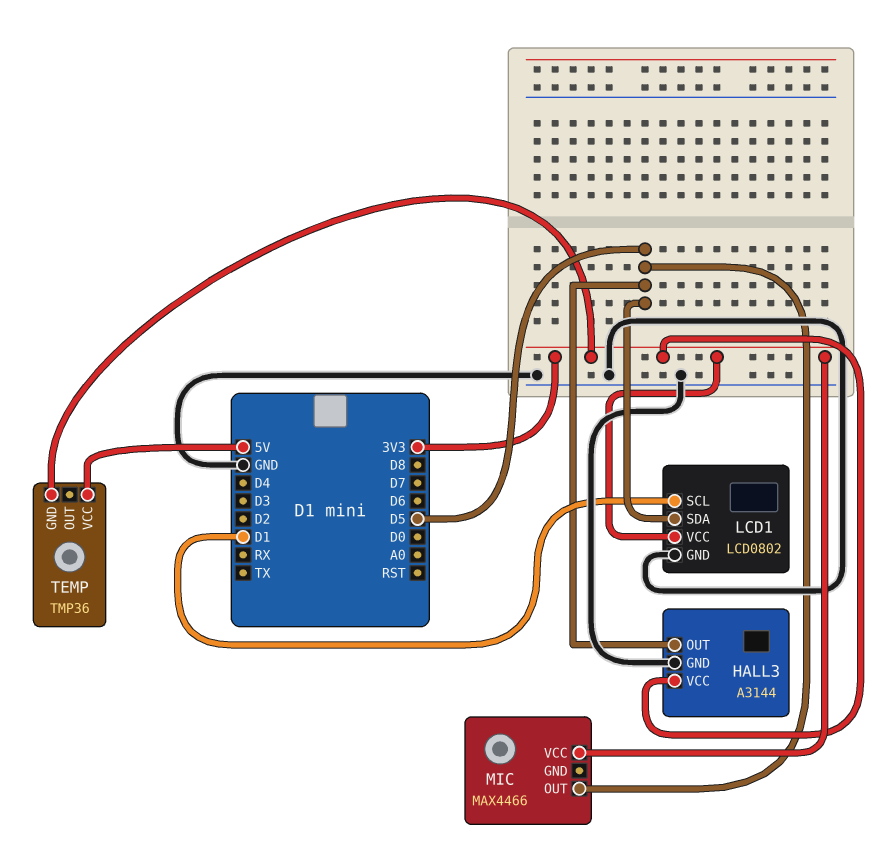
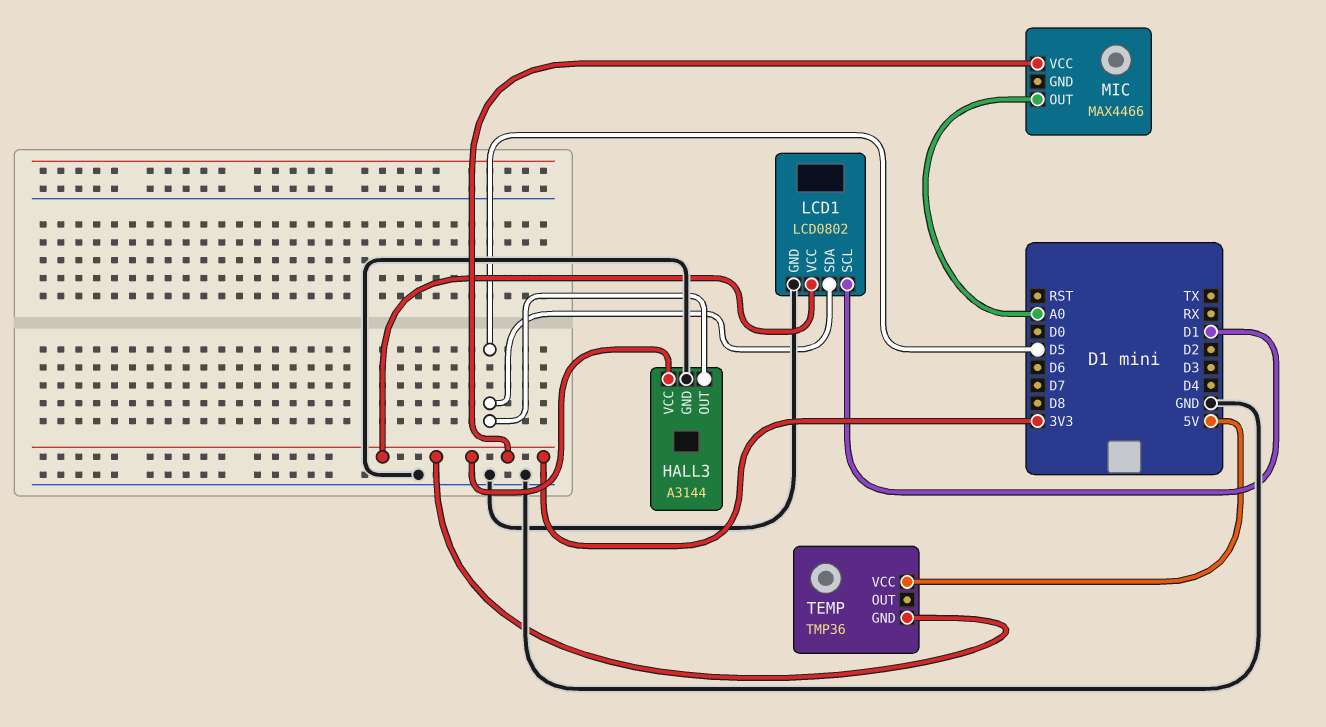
MIC pin OUT: D5 -> A0

